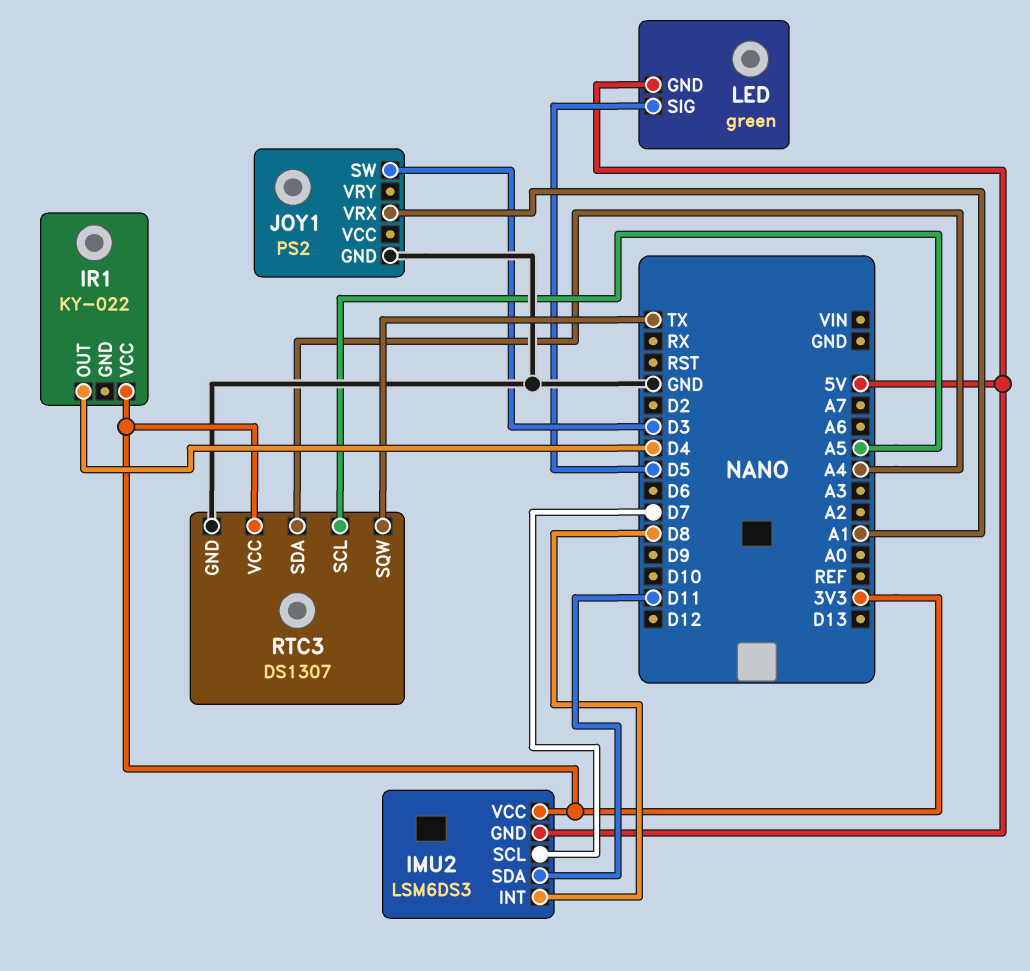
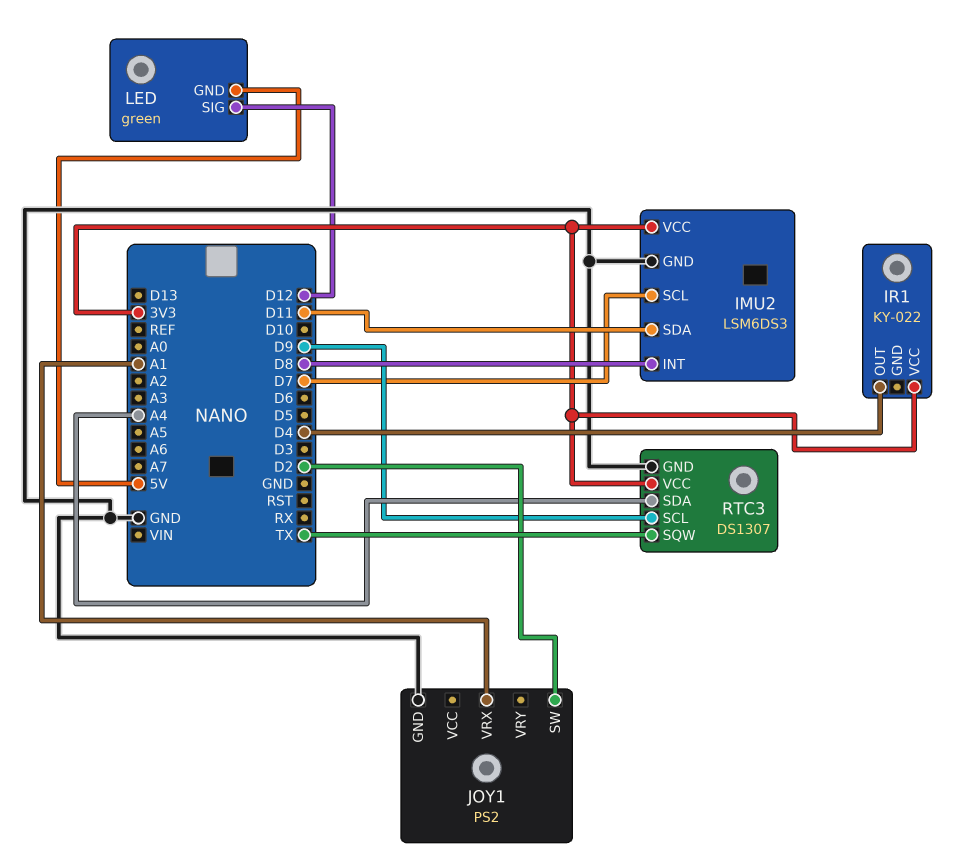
IMU2 pin GND: 5V -> GND
JOY1 pin SW: D3 -> D2
LED pin SIG: D5 -> D12
RTC3 pin SCL: A5 -> D9

